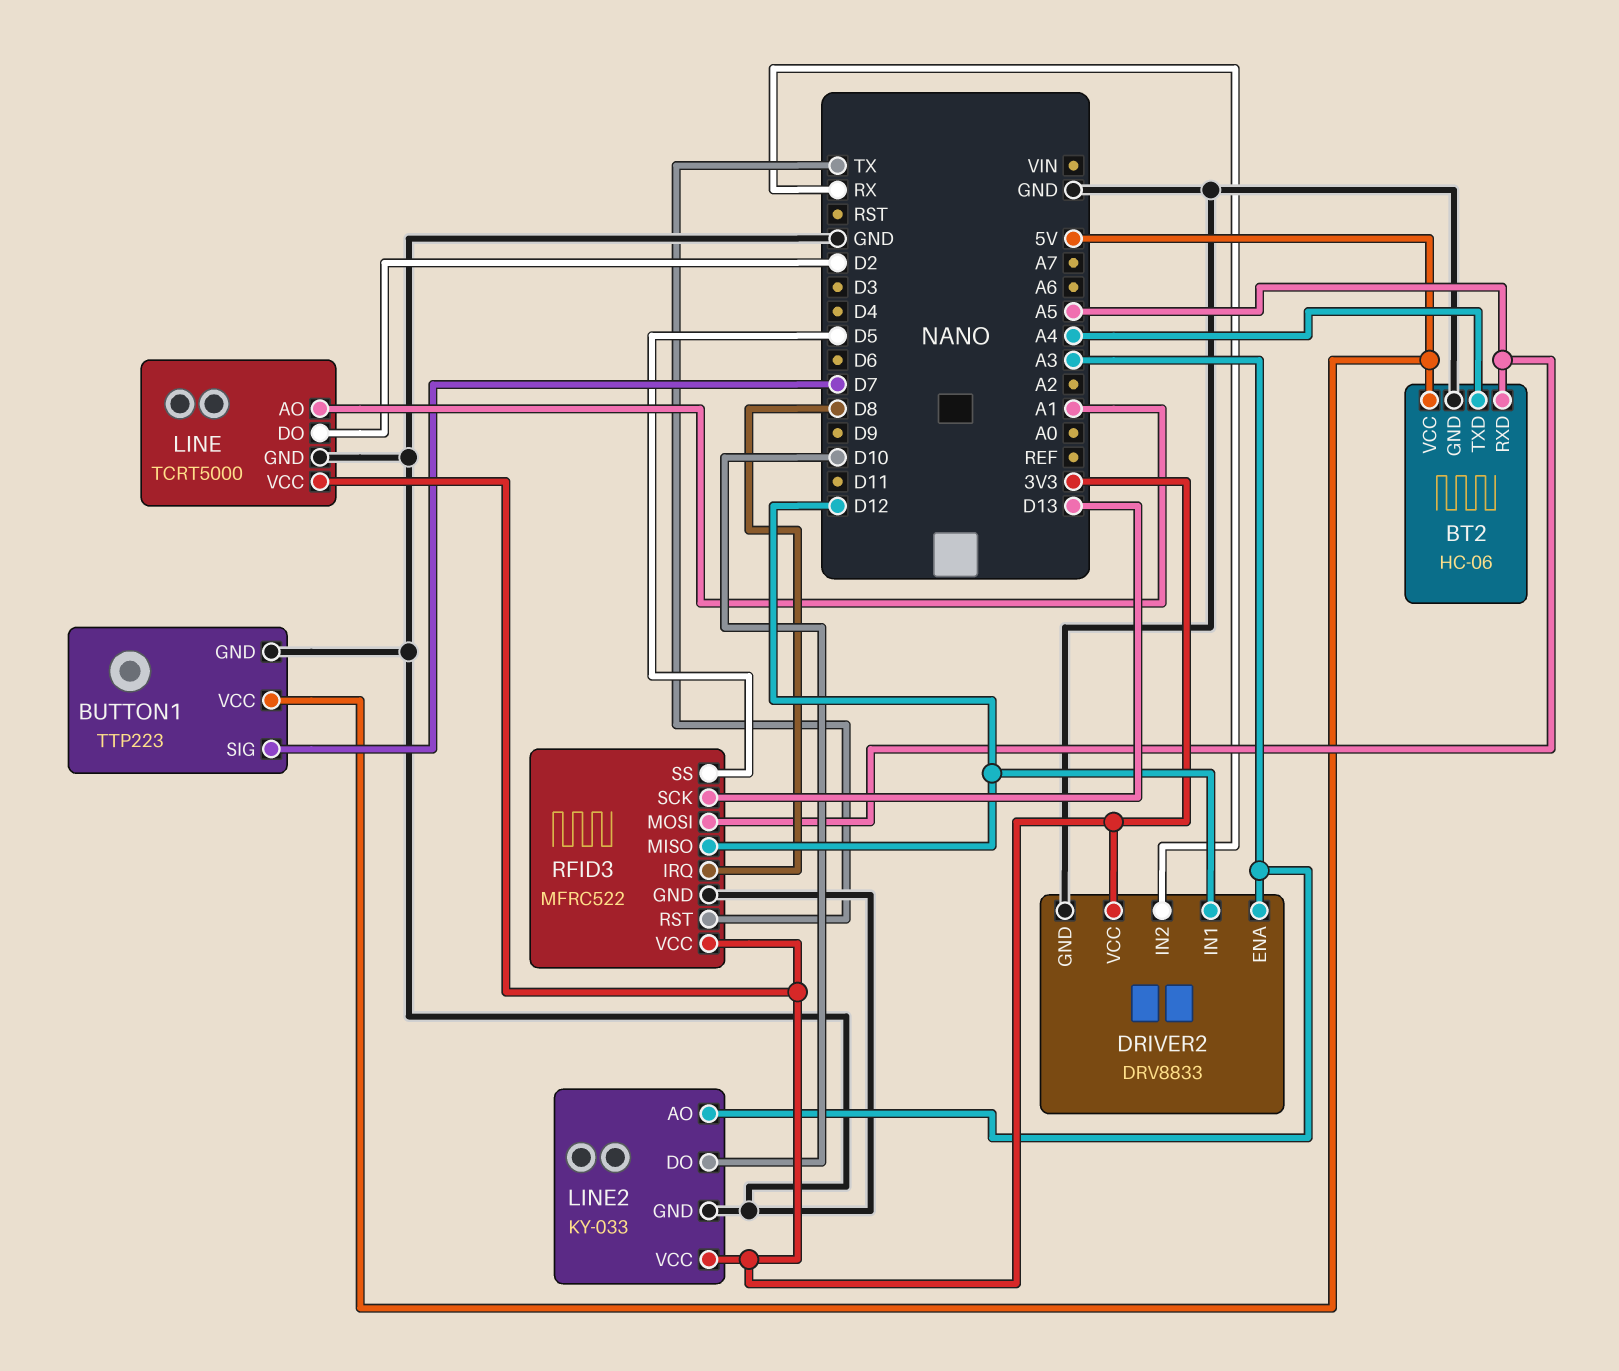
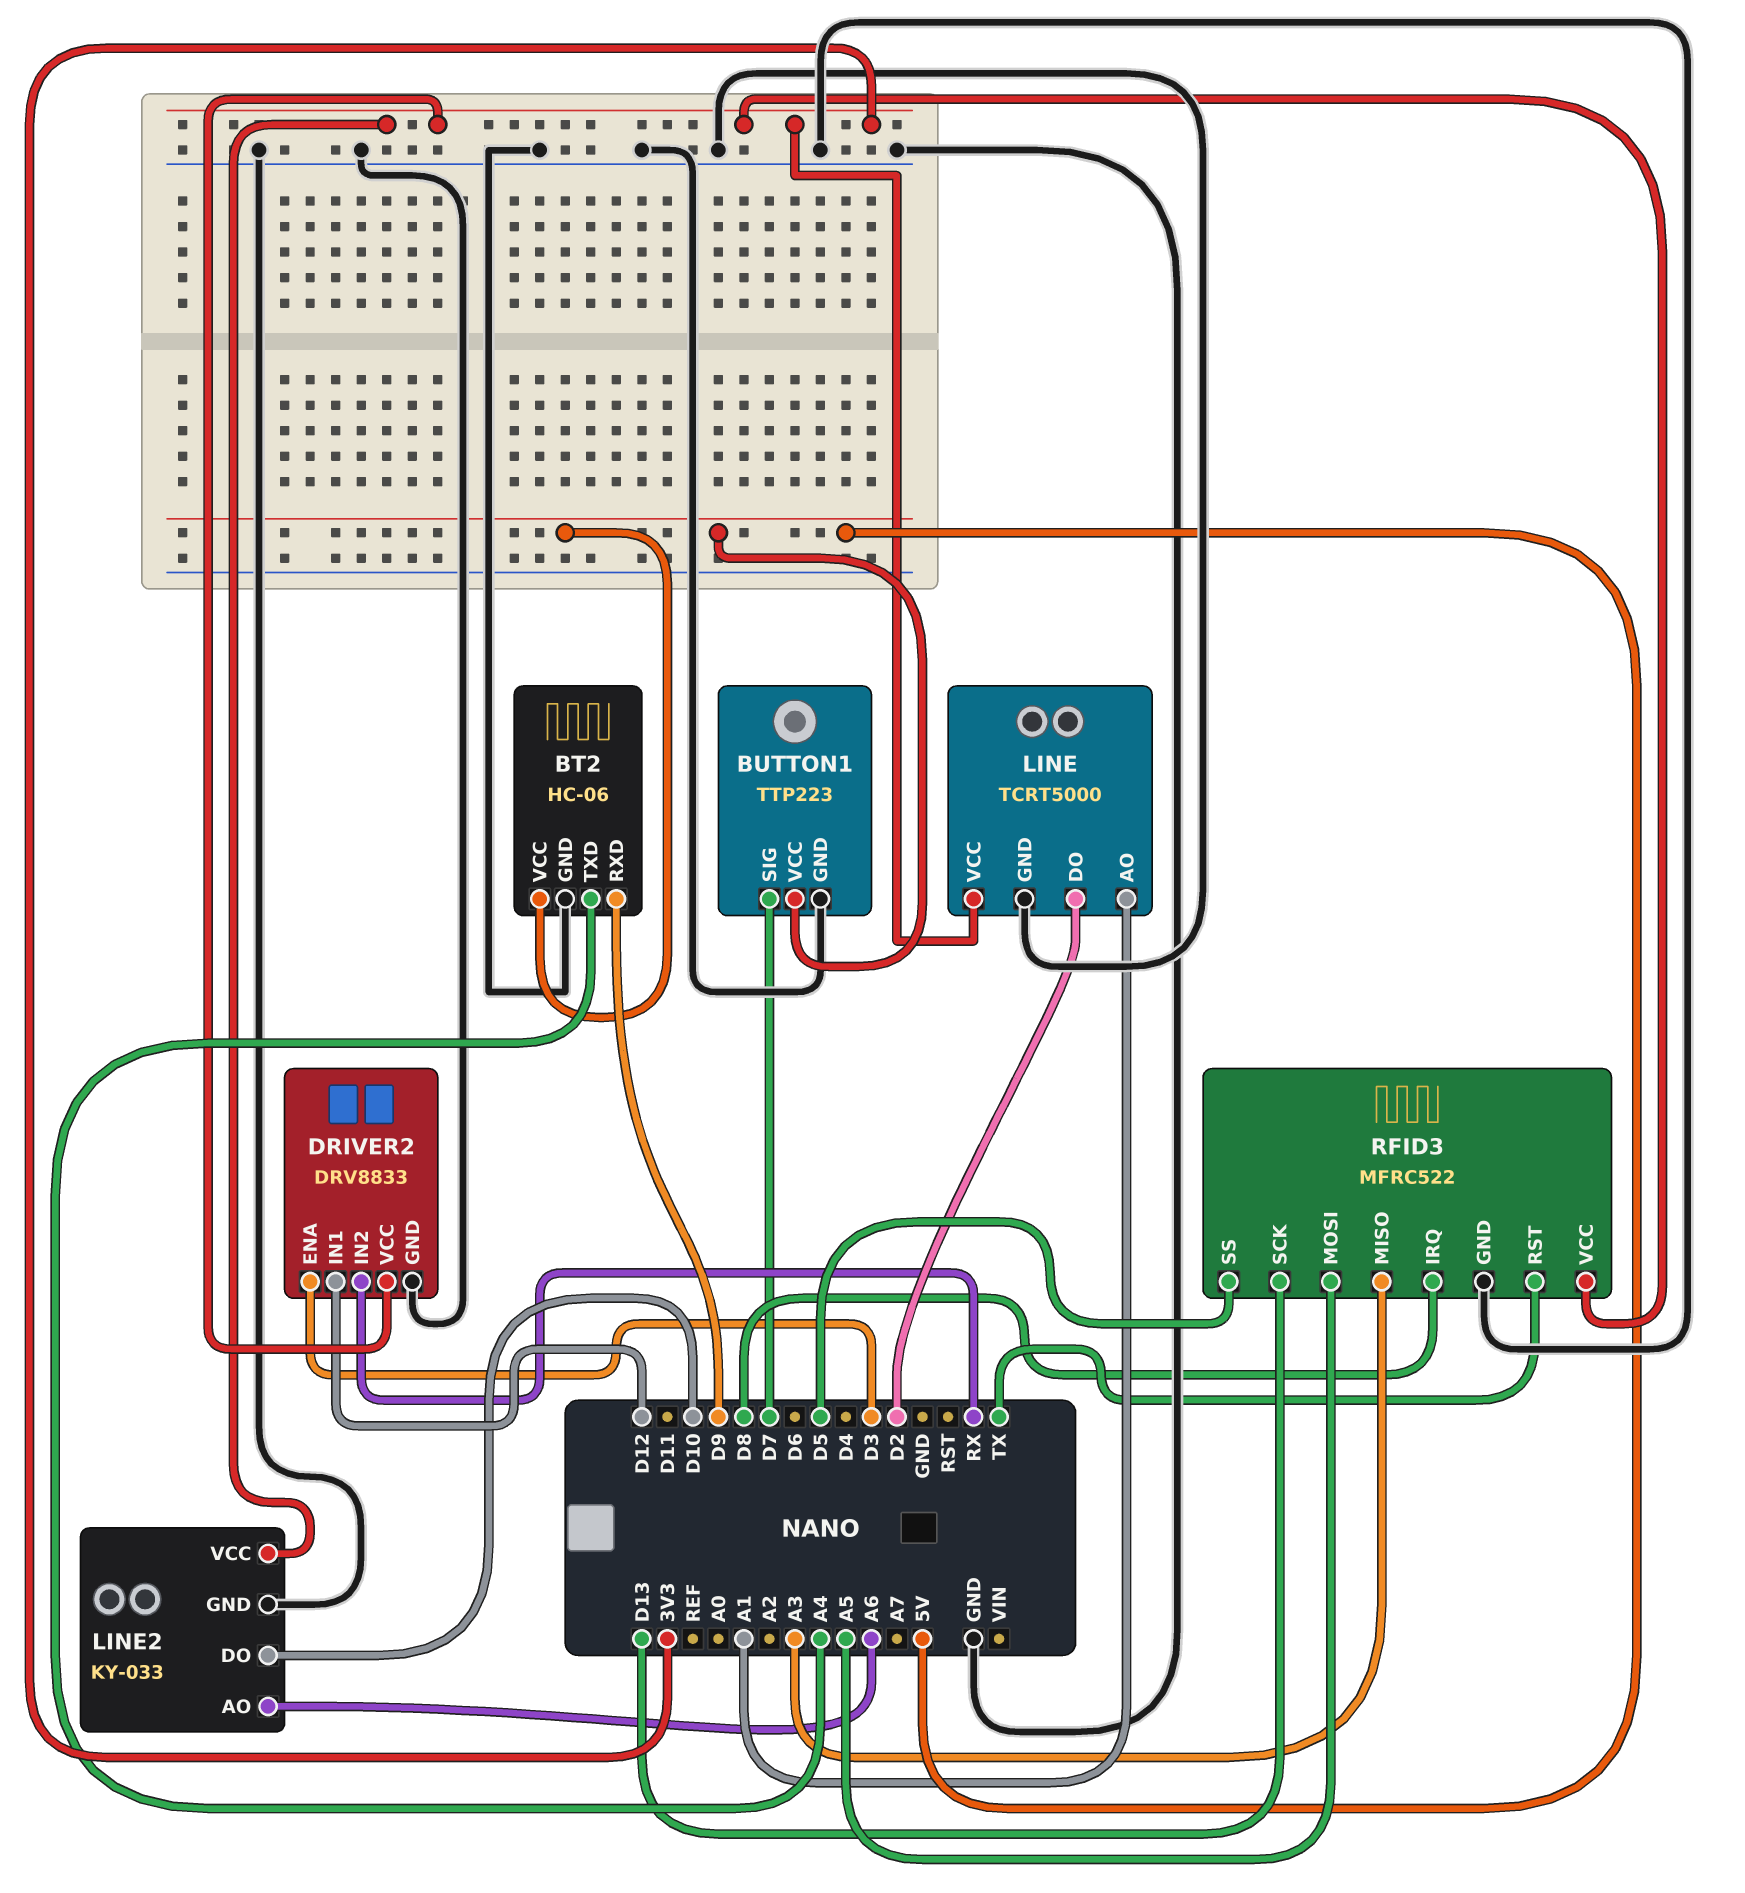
BT2 pin RXD: A5 -> D9
DRIVER2 pin ENA: A3 -> D3
LINE2 pin AO: A3 -> A6
RFID3 pin MISO: D12 -> A3

